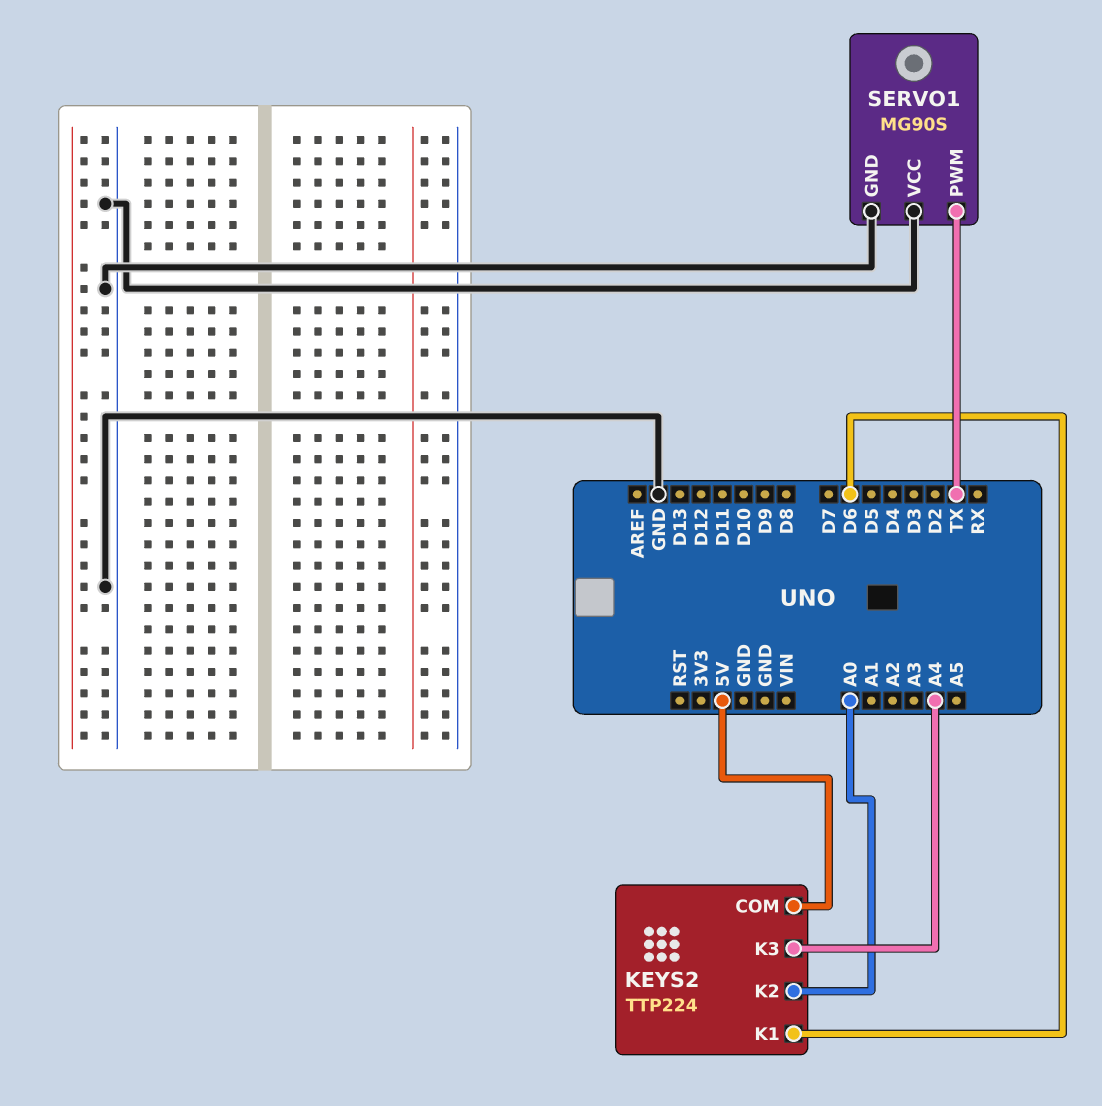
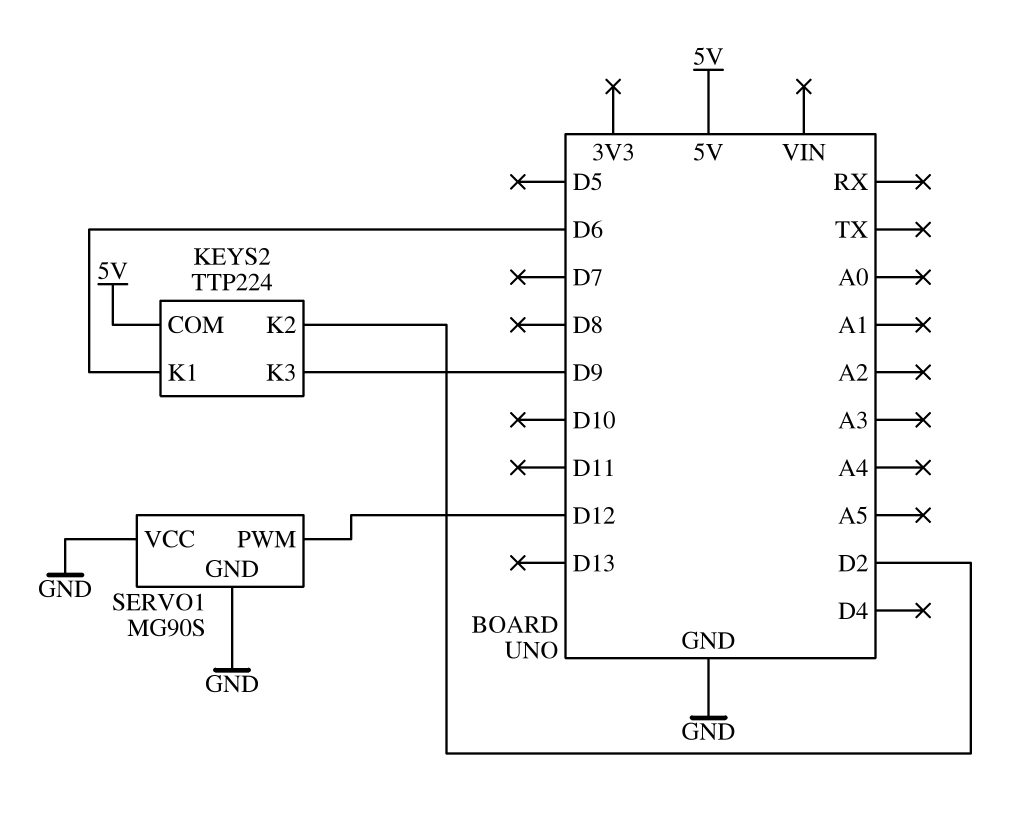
KEYS2 pin K2: A0 -> D2
KEYS2 pin K3: A4 -> D9
SERVO1 pin PWM: TX -> D12

